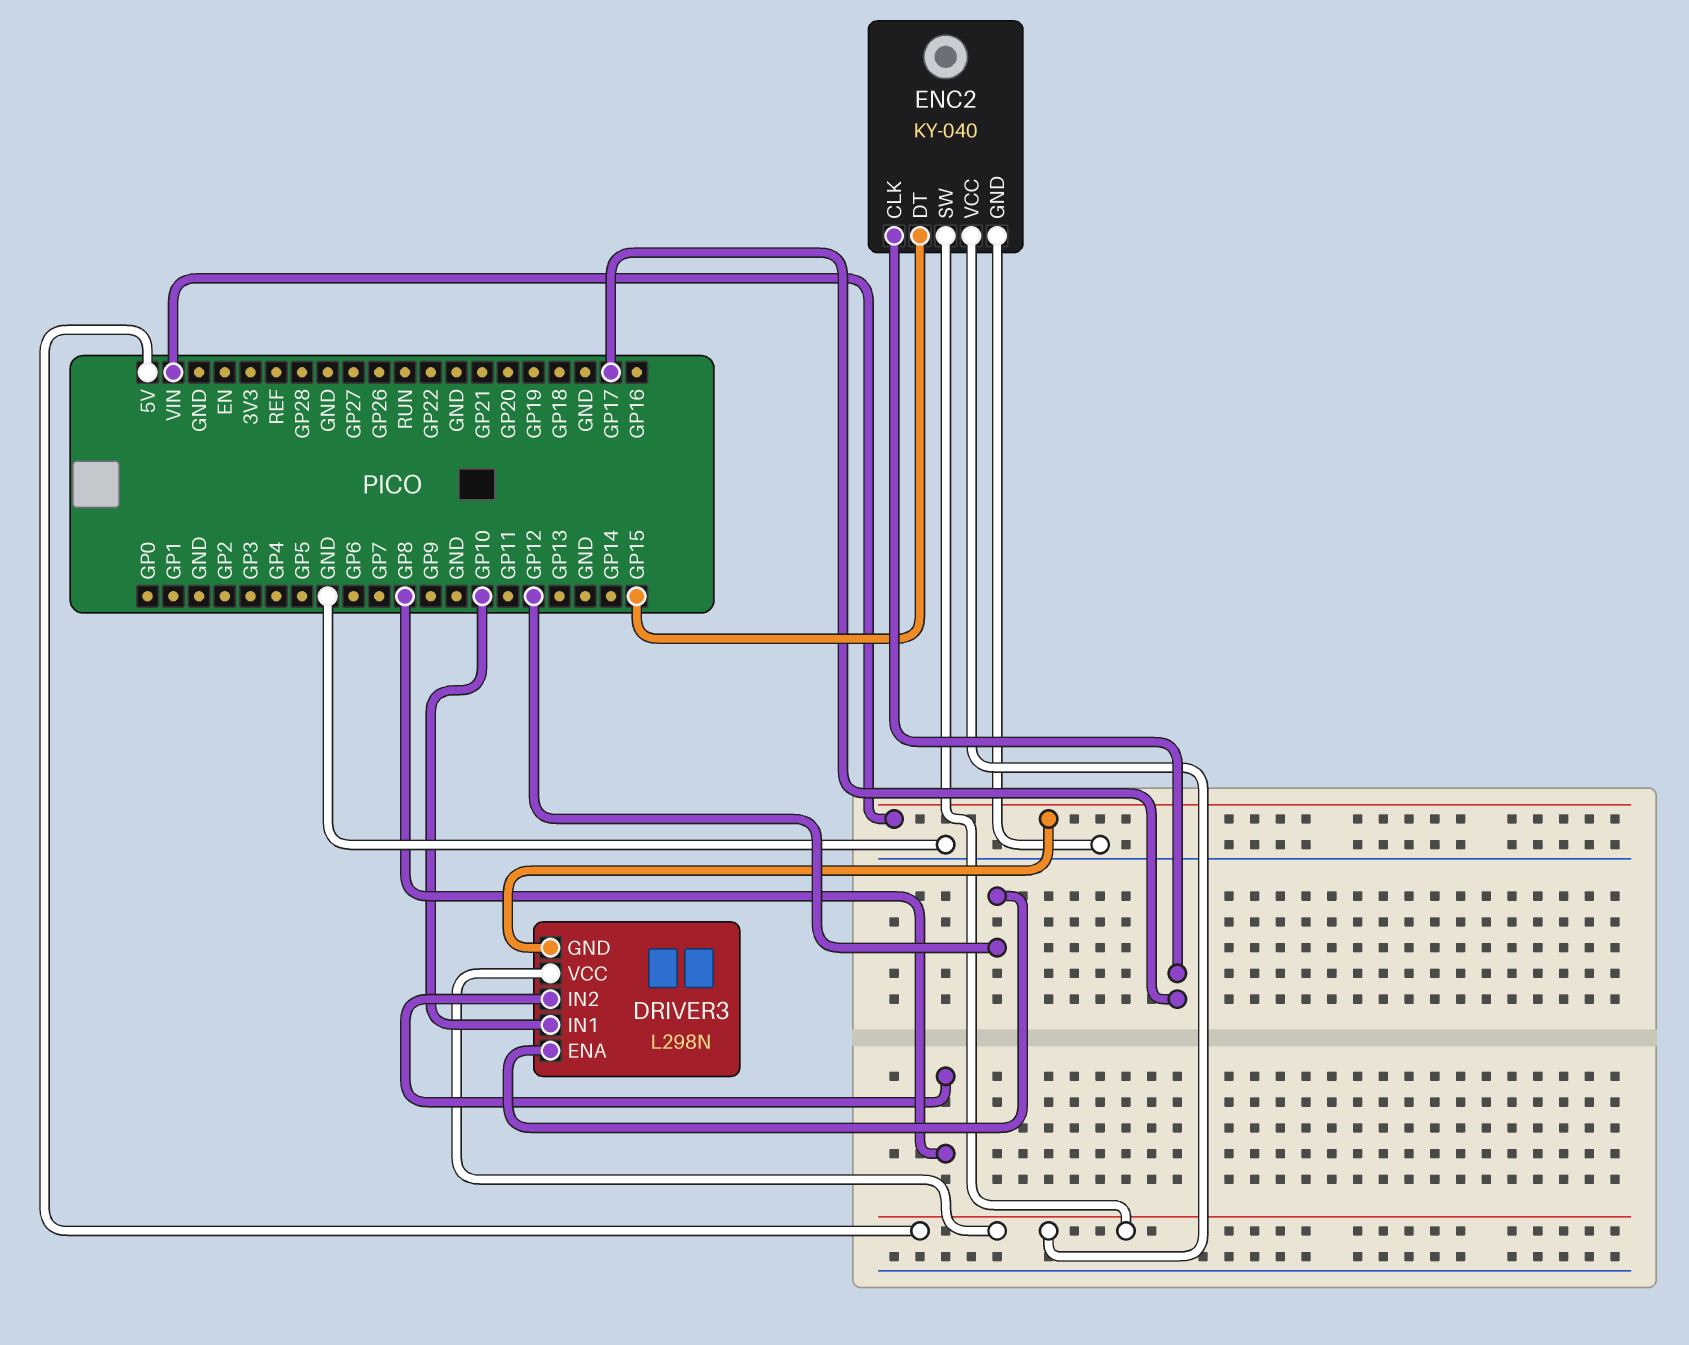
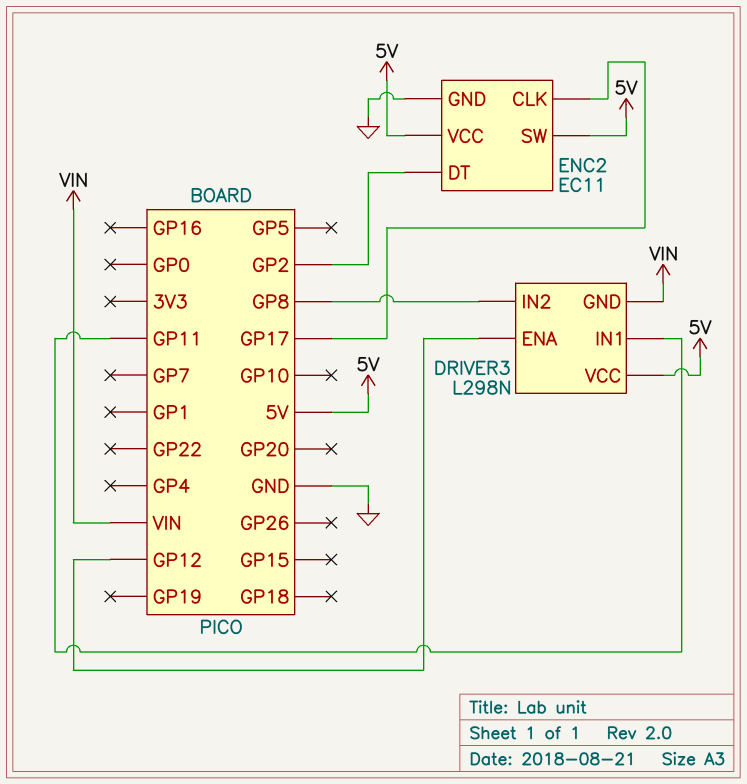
DRIVER3 pin IN1: GP10 -> GP11
ENC2: KY-040 -> EC11
ENC2 pin DT: GP15 -> GP2

